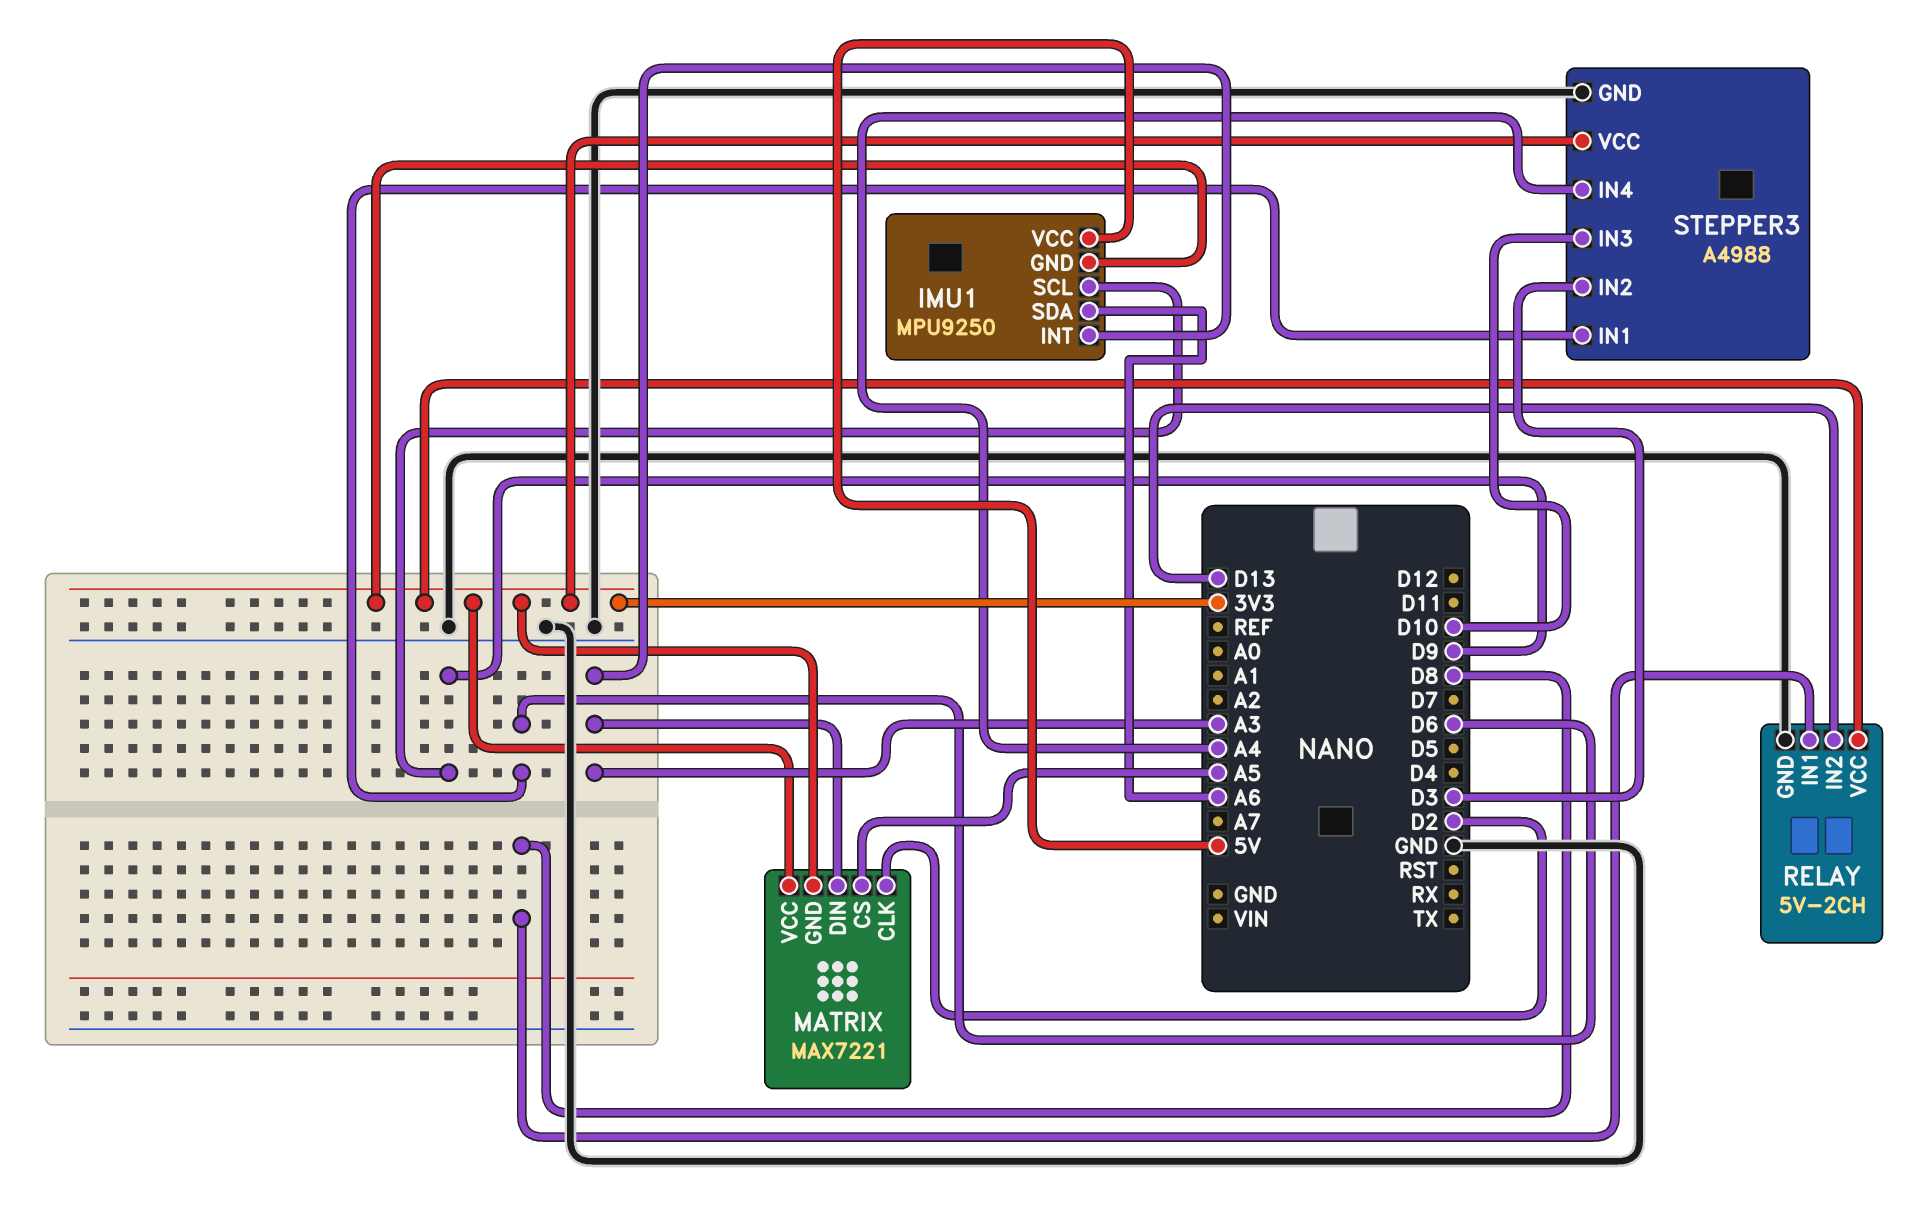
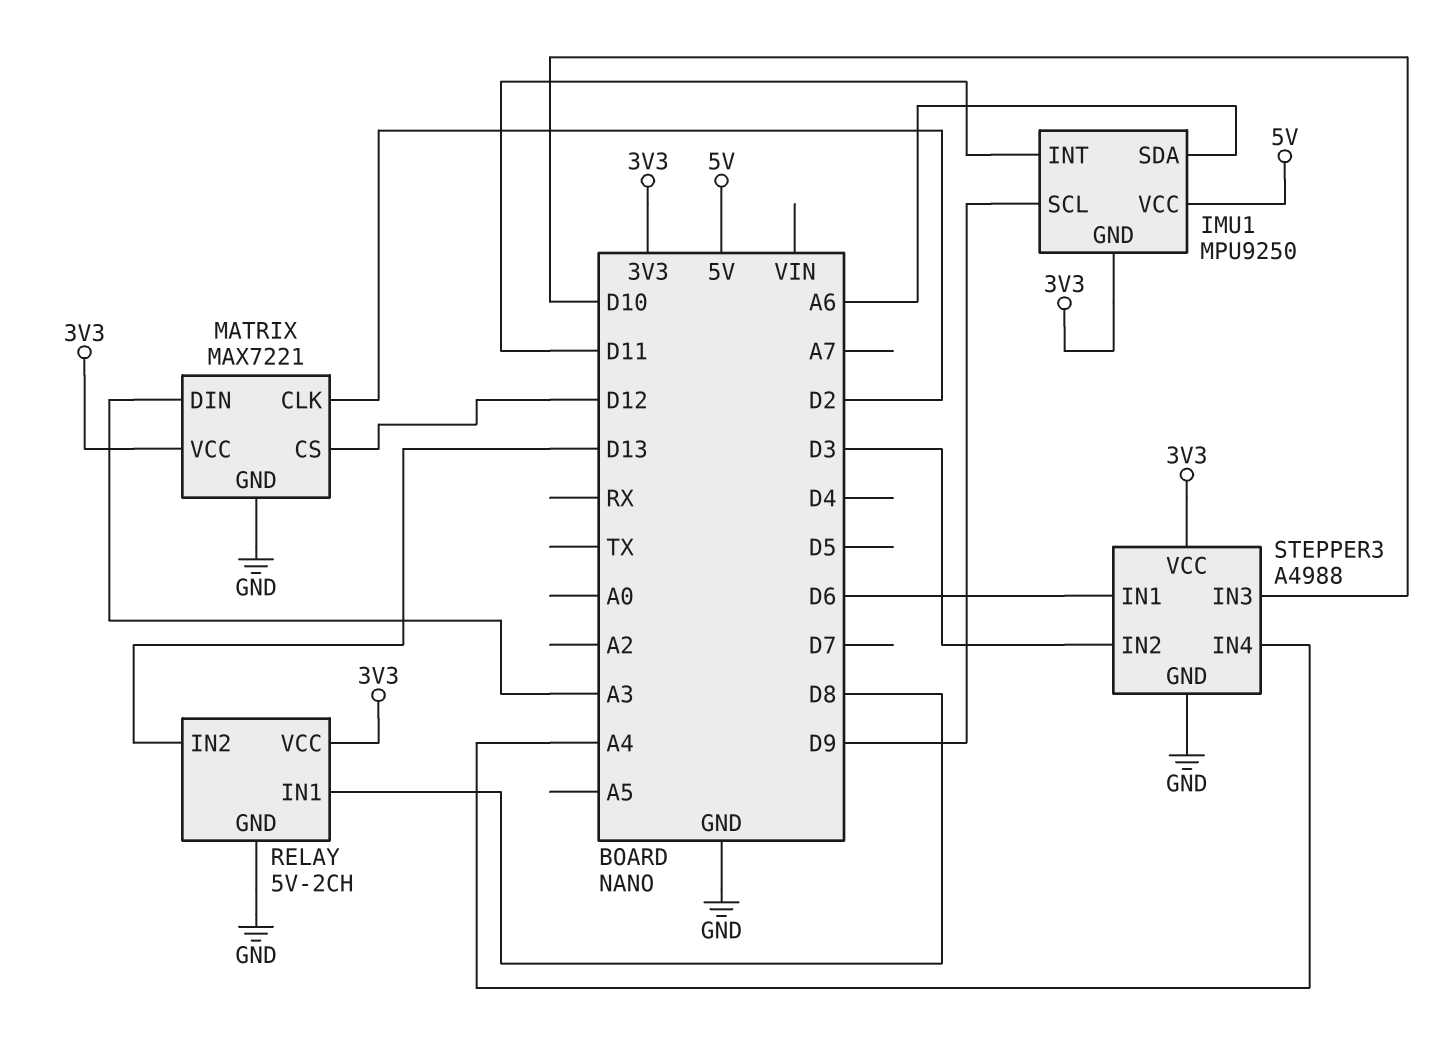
IMU1 pin INT: A3 -> D11
MATRIX pin CS: A5 -> D12
MATRIX pin GND: 3V3 -> GND

